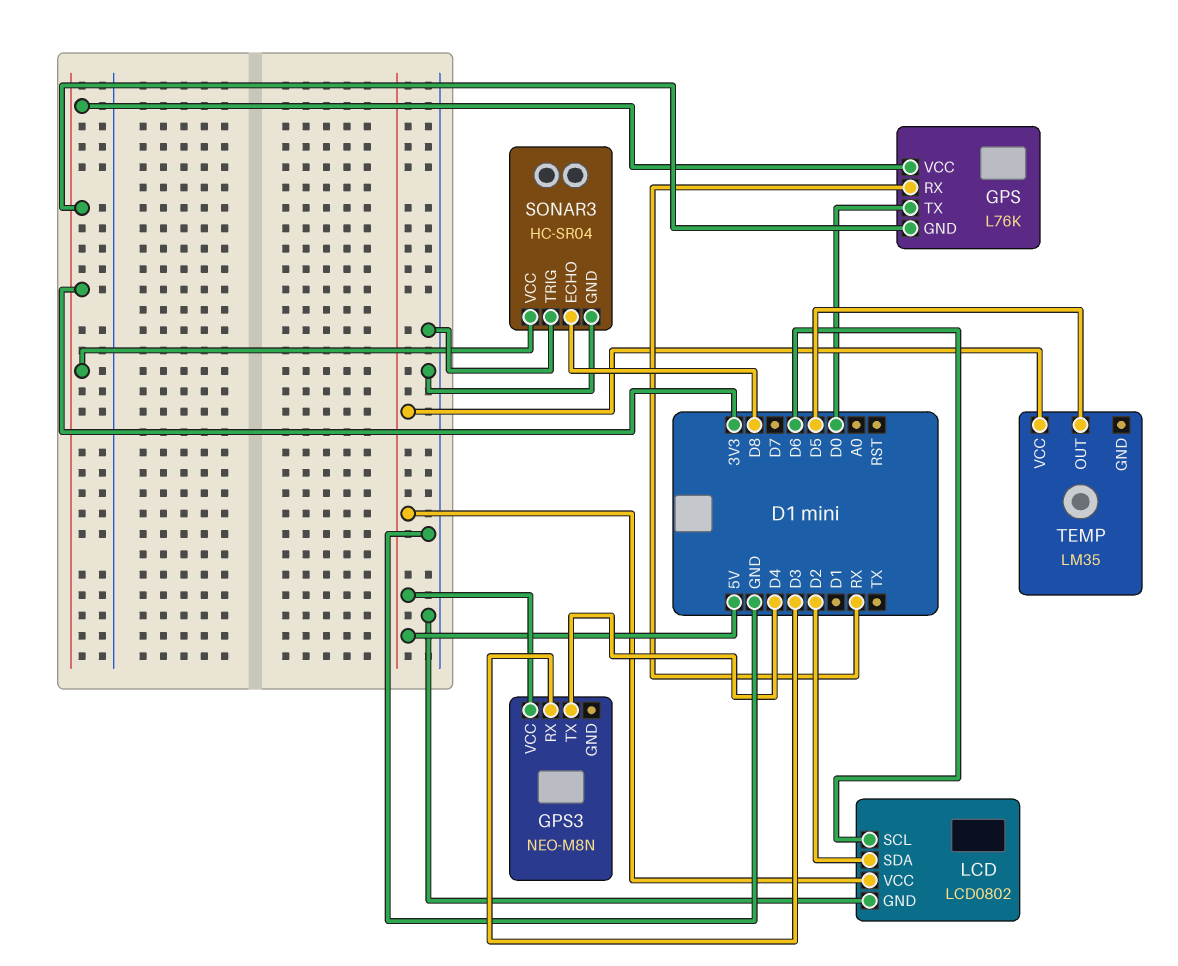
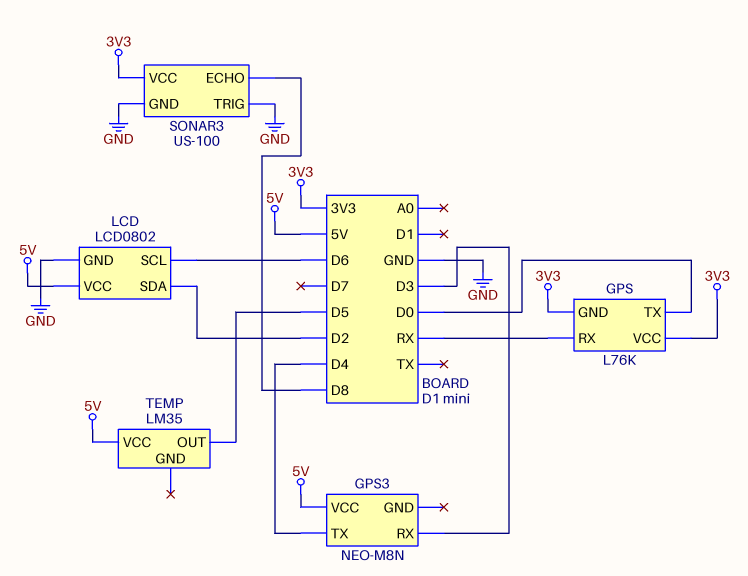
SONAR3: HC-SR04 -> US-100

